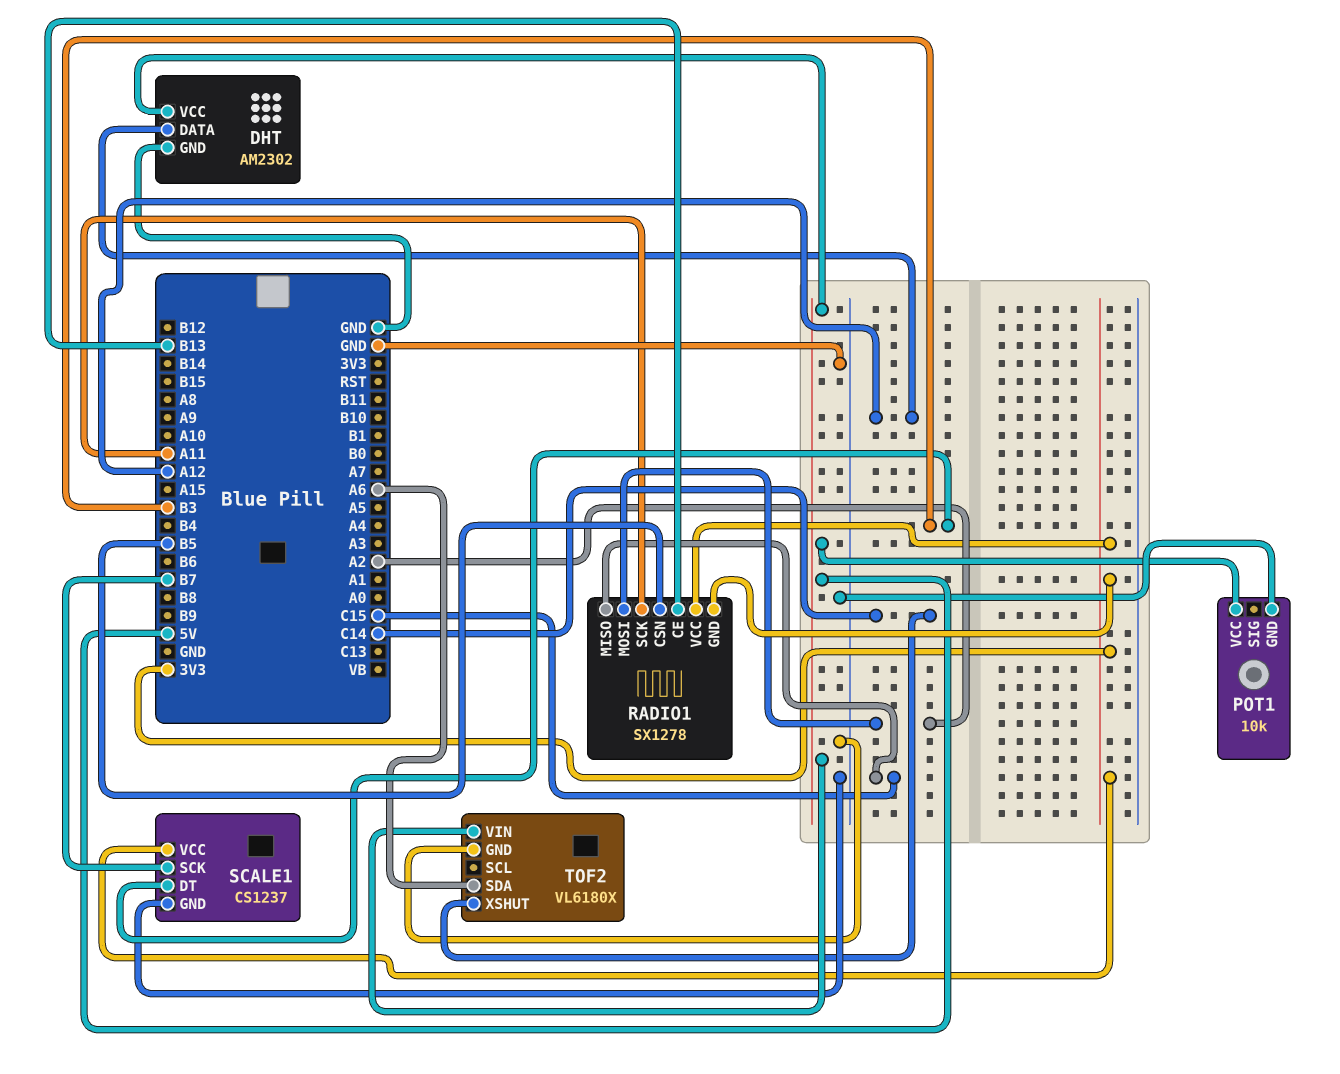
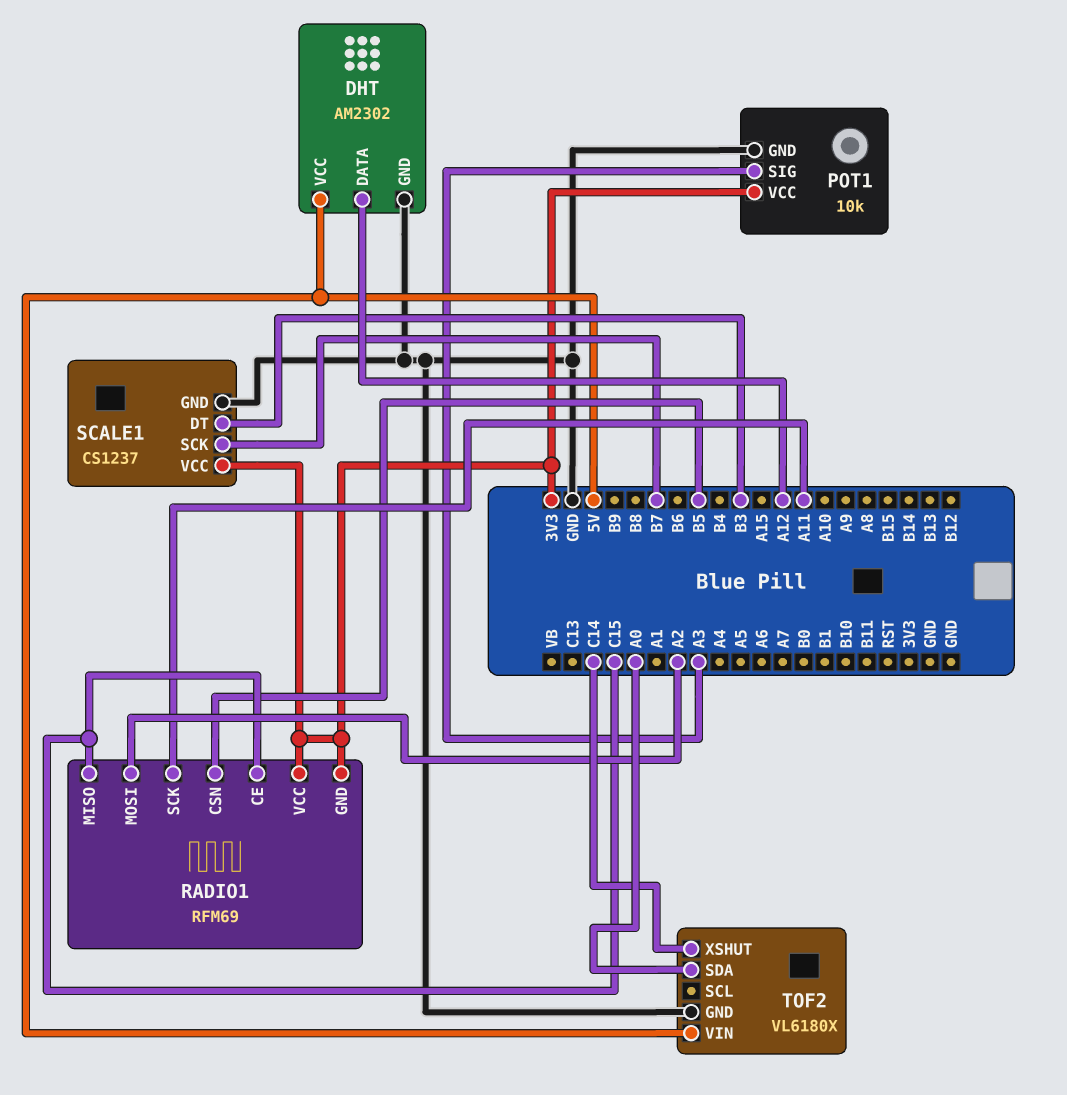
POT1 pin SIG: none -> A3
POT1 pin VCC: 5V -> 3V3
RADIO1: SX1278 -> RFM69
RADIO1 pin CE: B13 -> C15
TOF2 pin SDA: A6 -> A0

